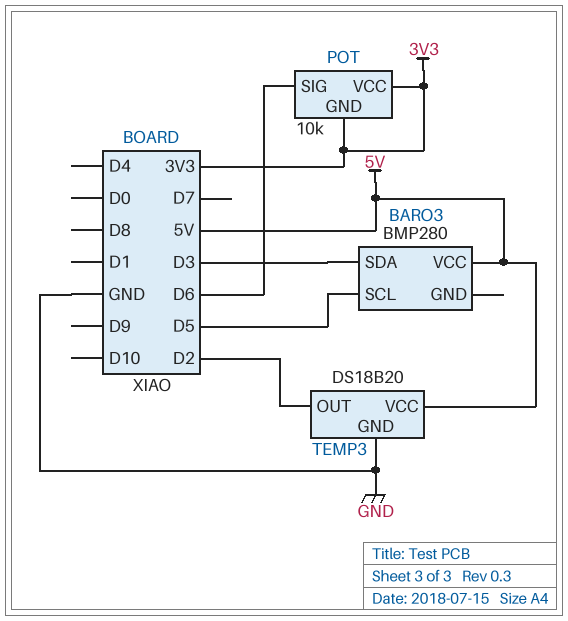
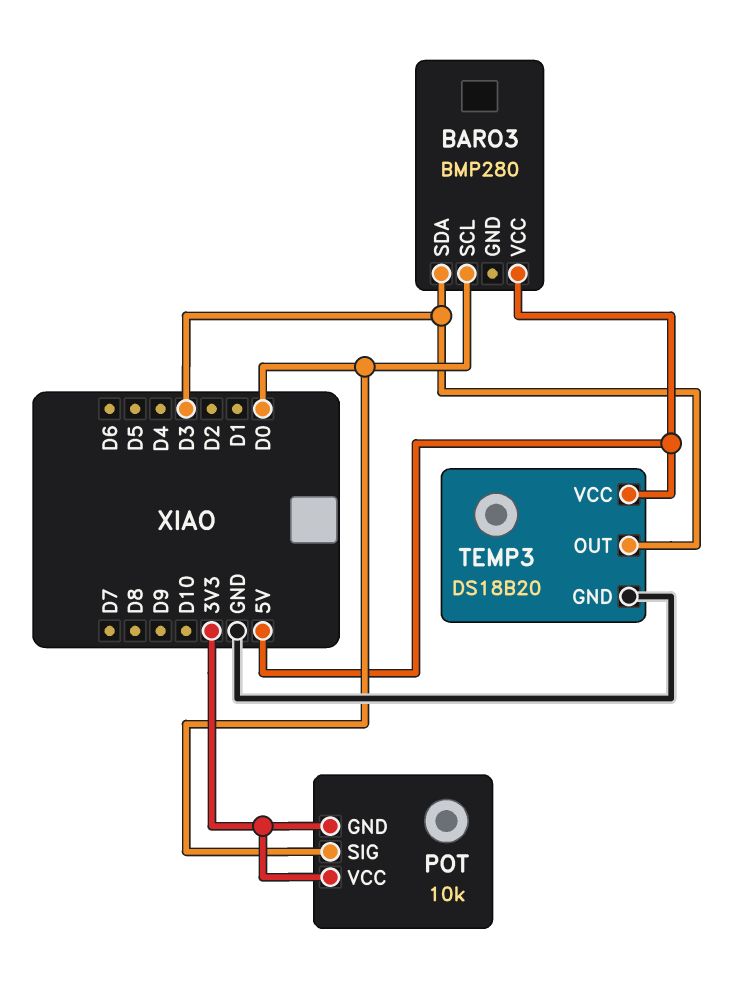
BARO3 pin SCL: D5 -> D0
POT pin SIG: D6 -> D0
TEMP3 pin OUT: D2 -> D3

